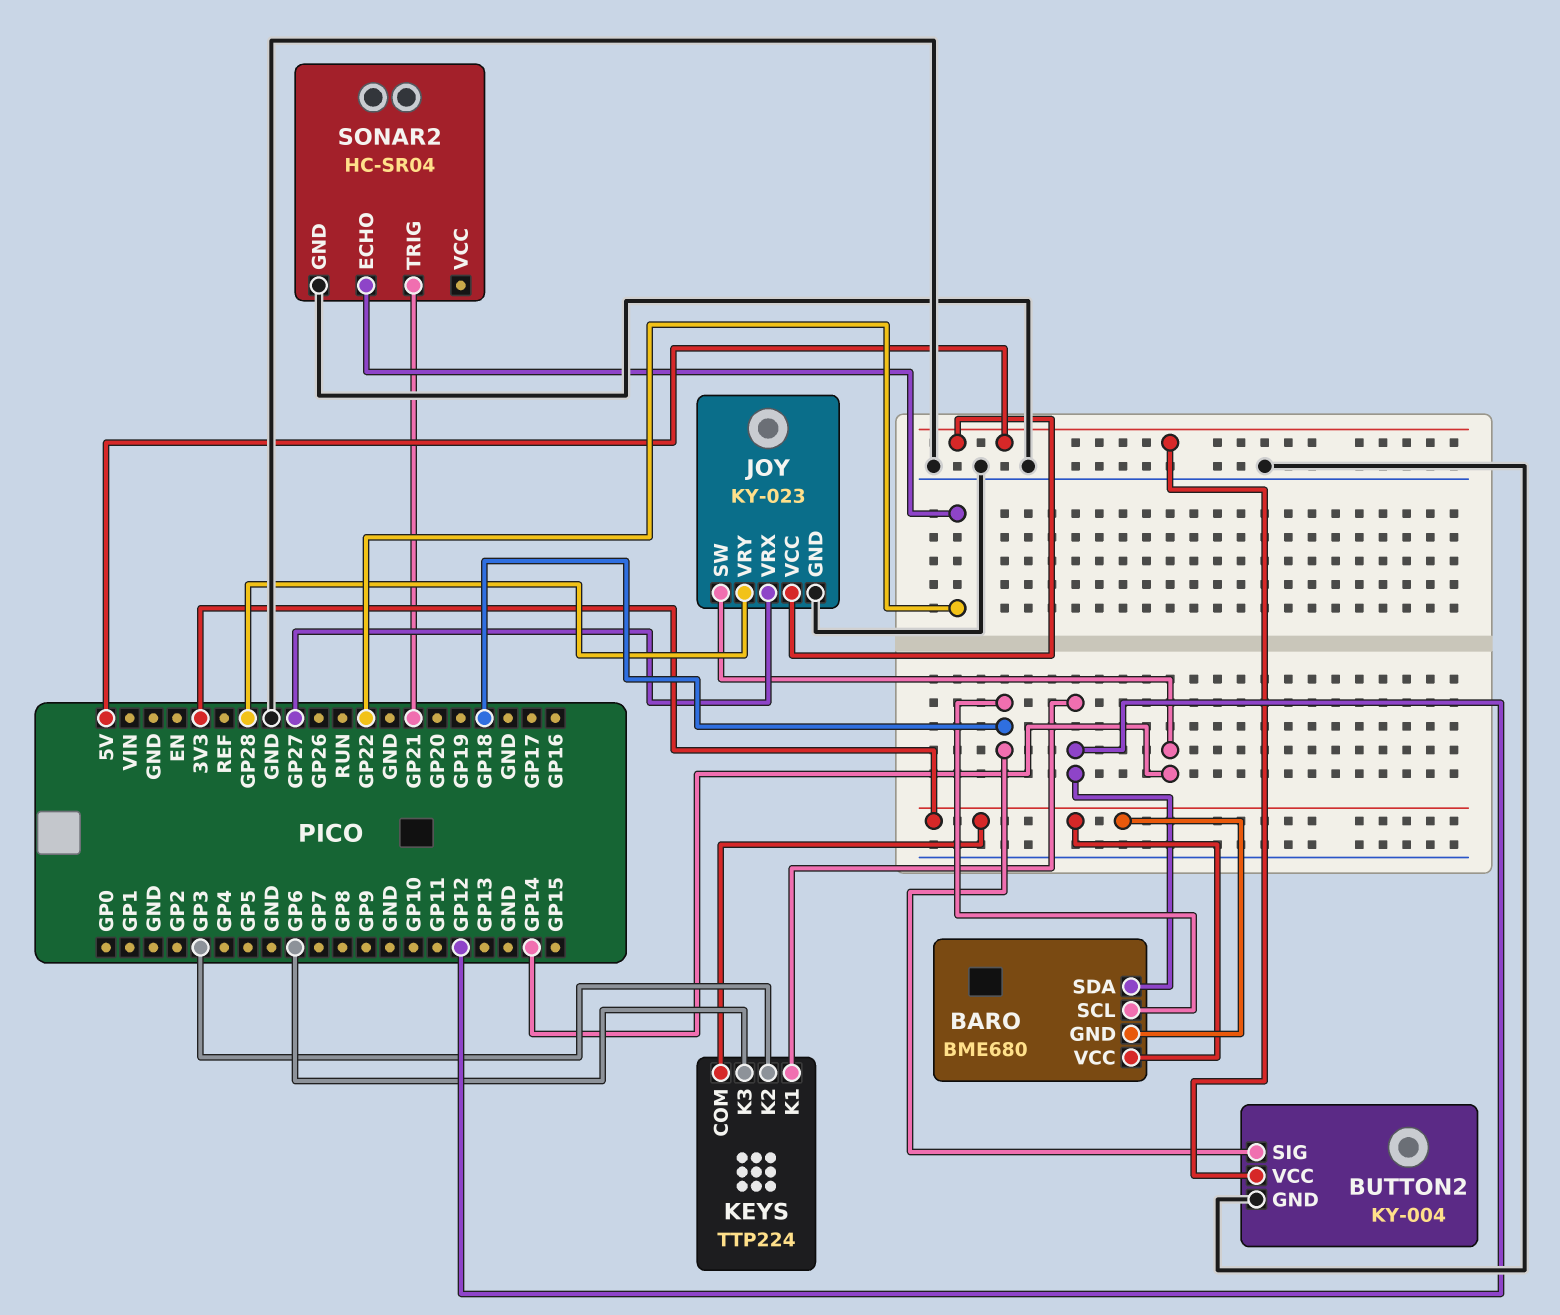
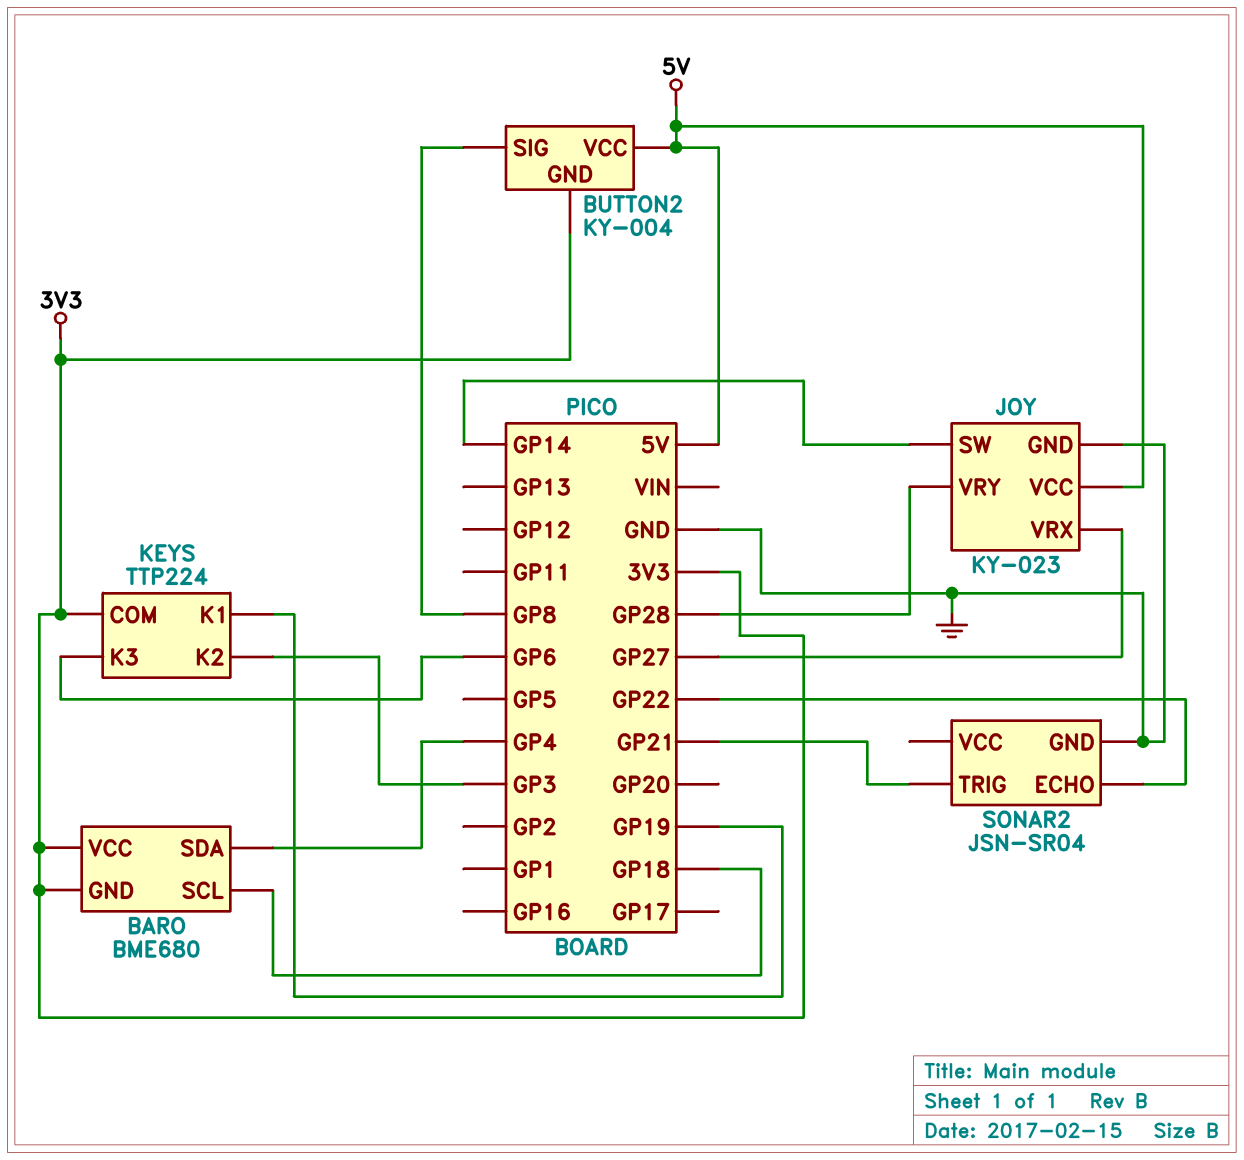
BARO pin SDA: GP12 -> GP4
BUTTON2 pin GND: GND -> 3V3
BUTTON2 pin SIG: GP18 -> GP8
KEYS pin K1: GP12 -> GP19
SONAR2: HC-SR04 -> JSN-SR04

